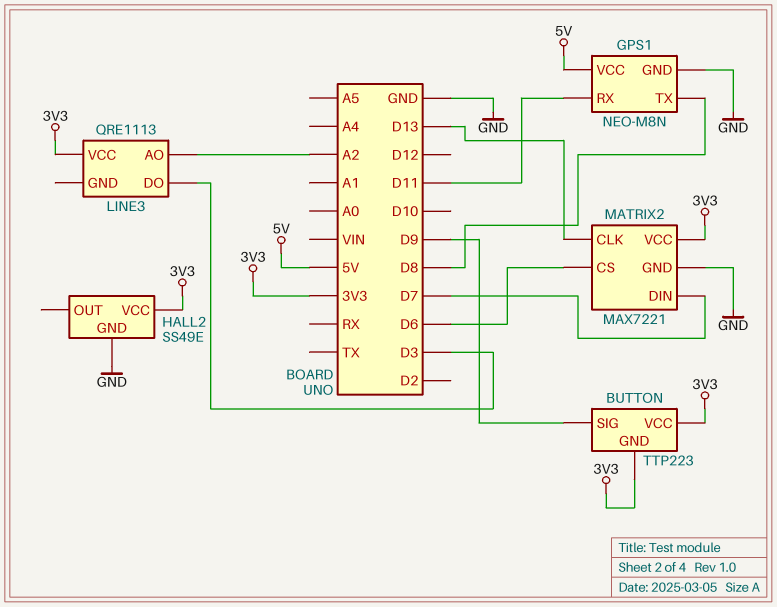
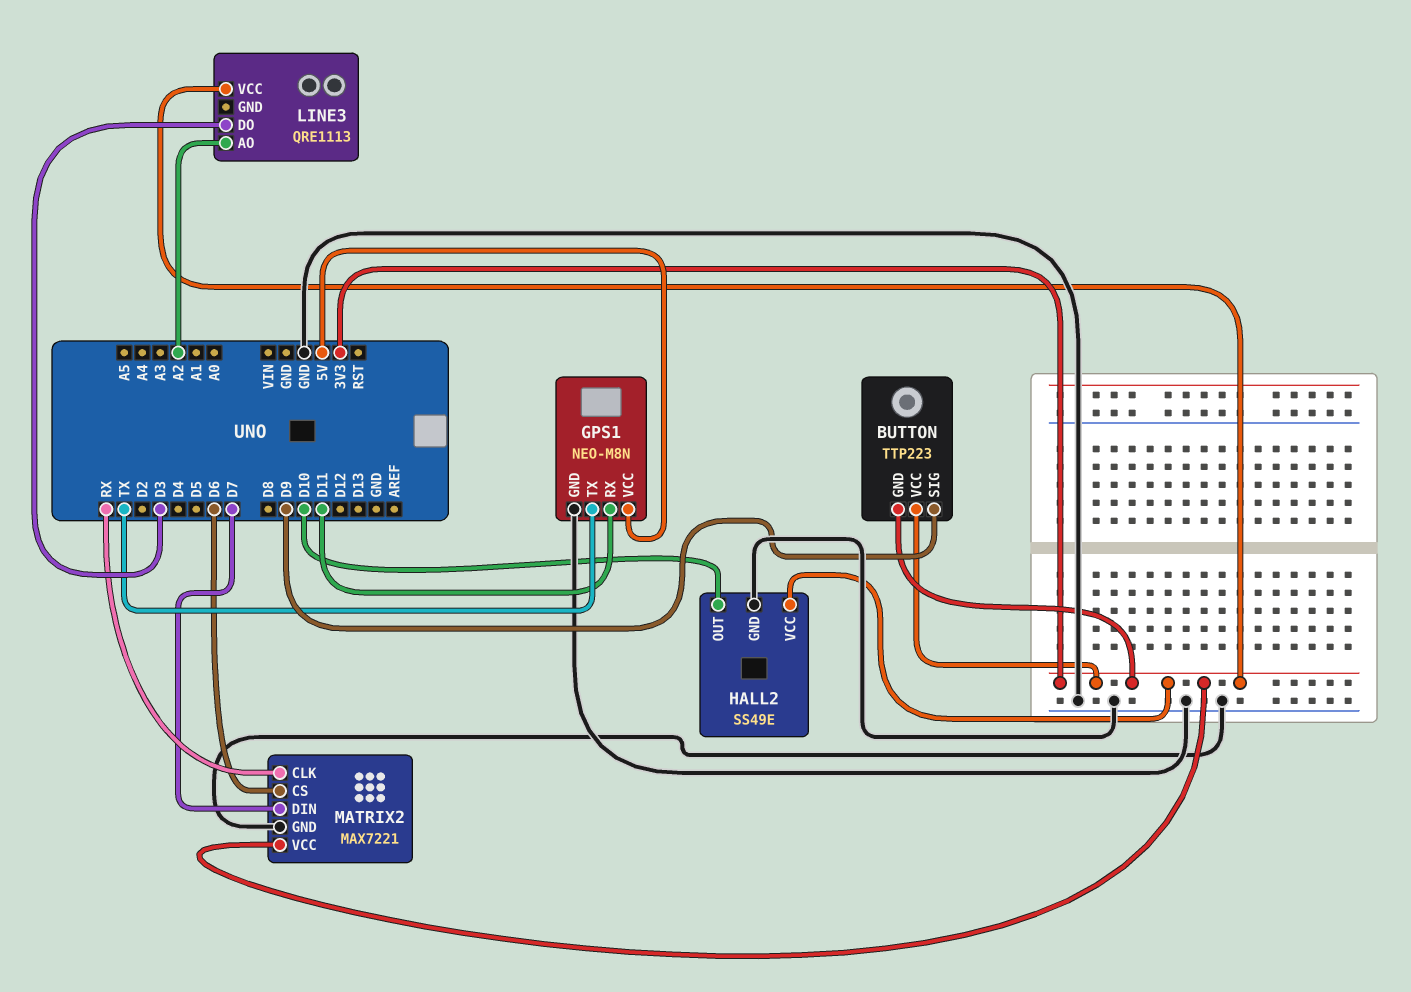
GPS1 pin TX: D8 -> TX
HALL2 pin OUT: none -> D10
MATRIX2 pin CLK: D13 -> RX

